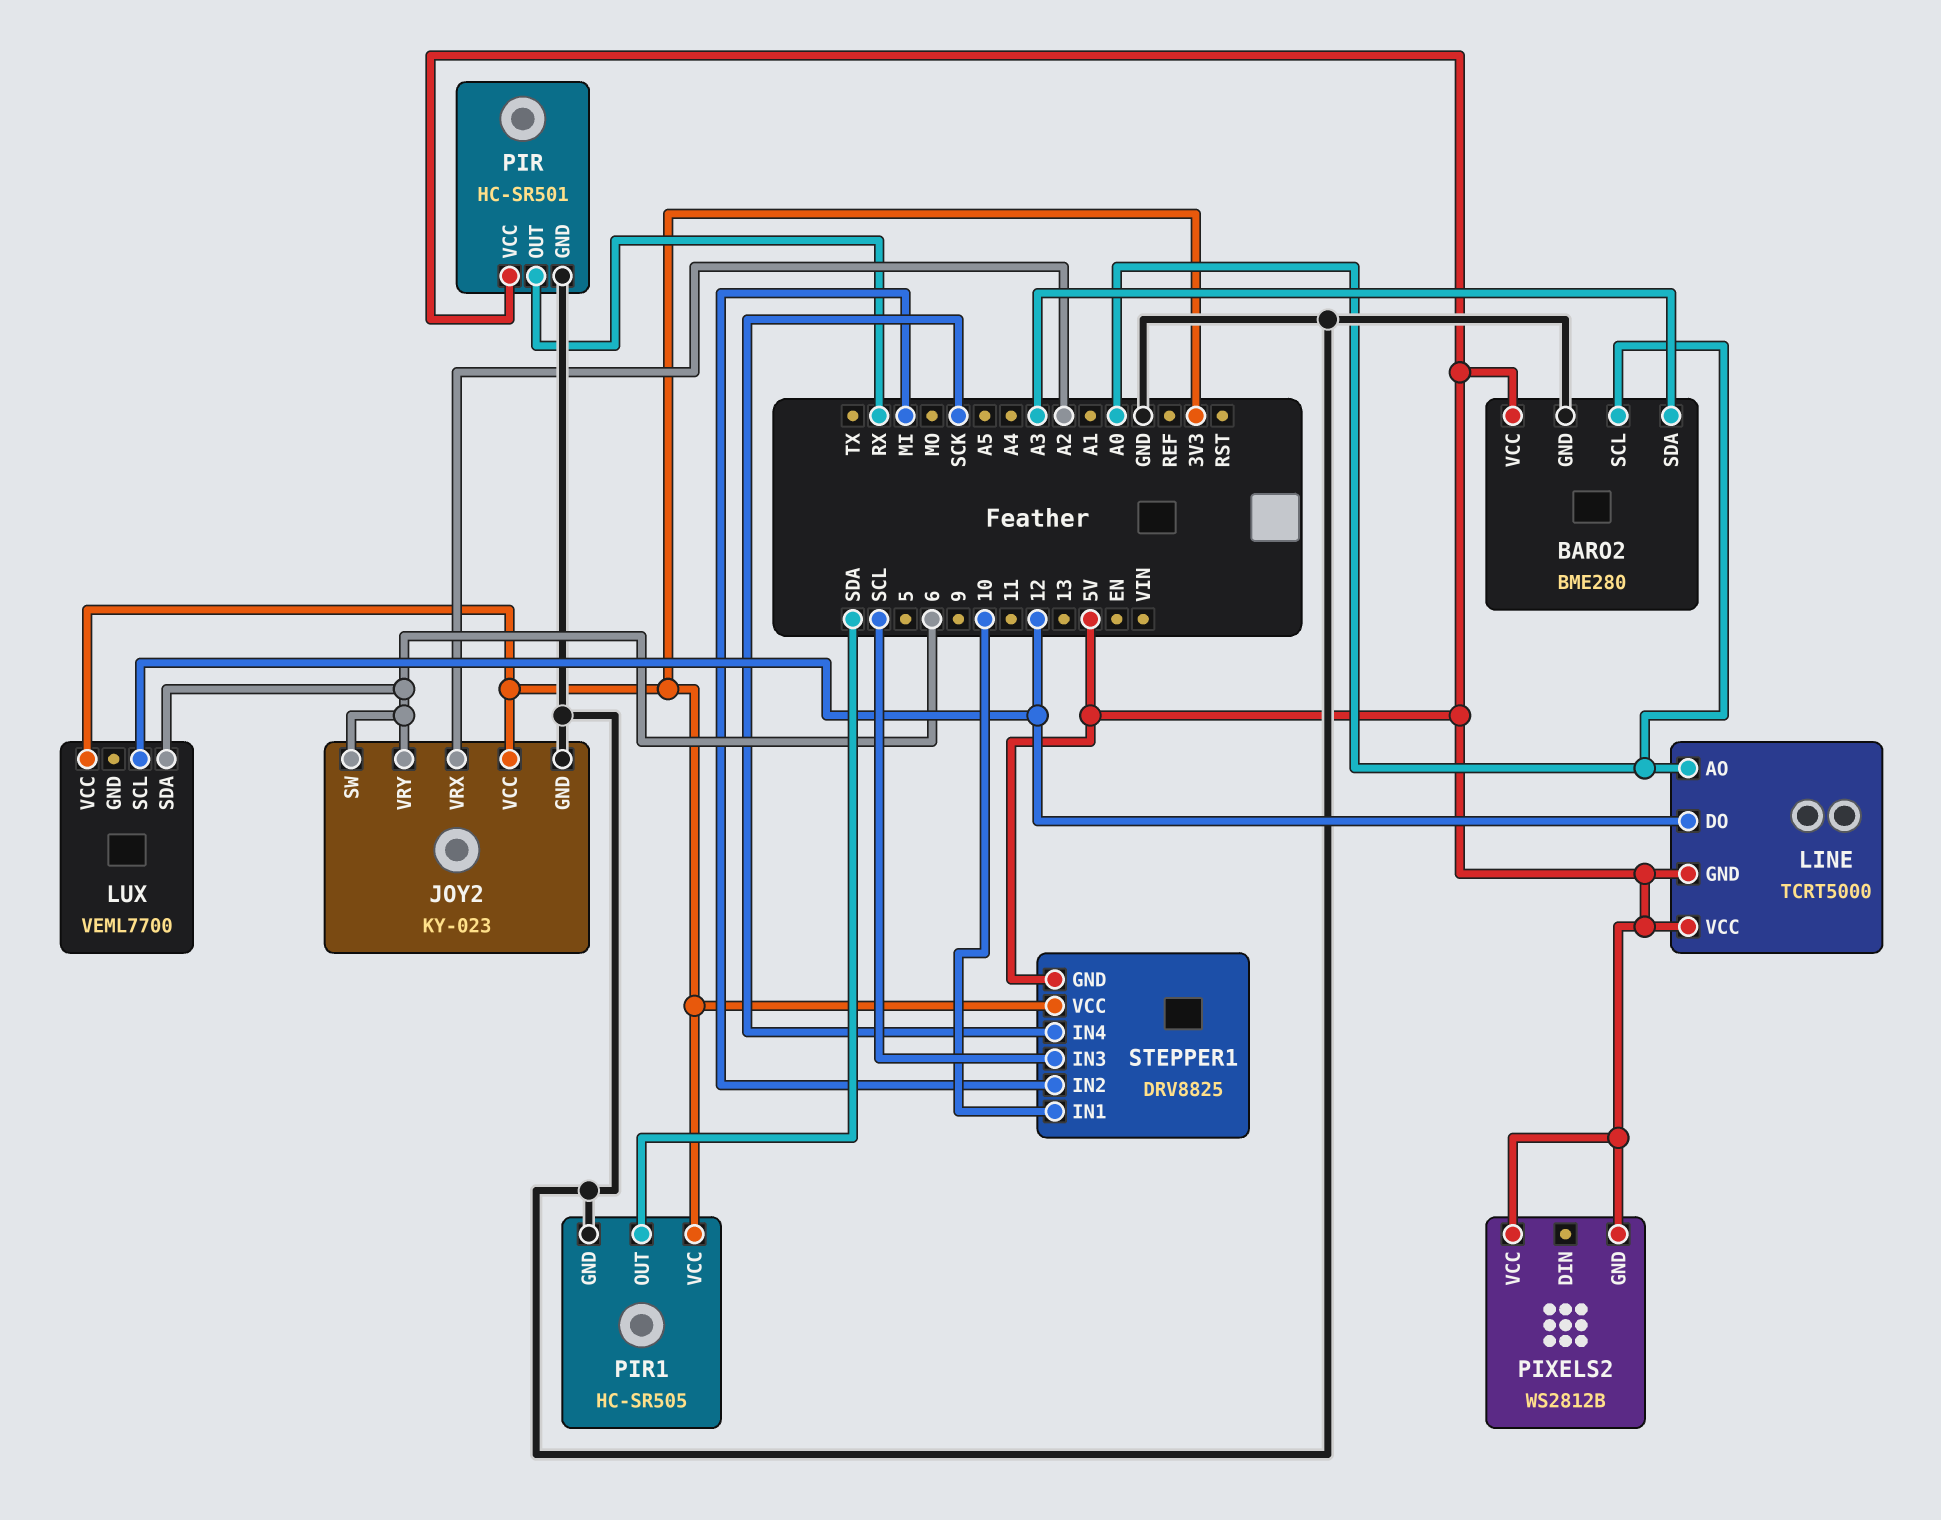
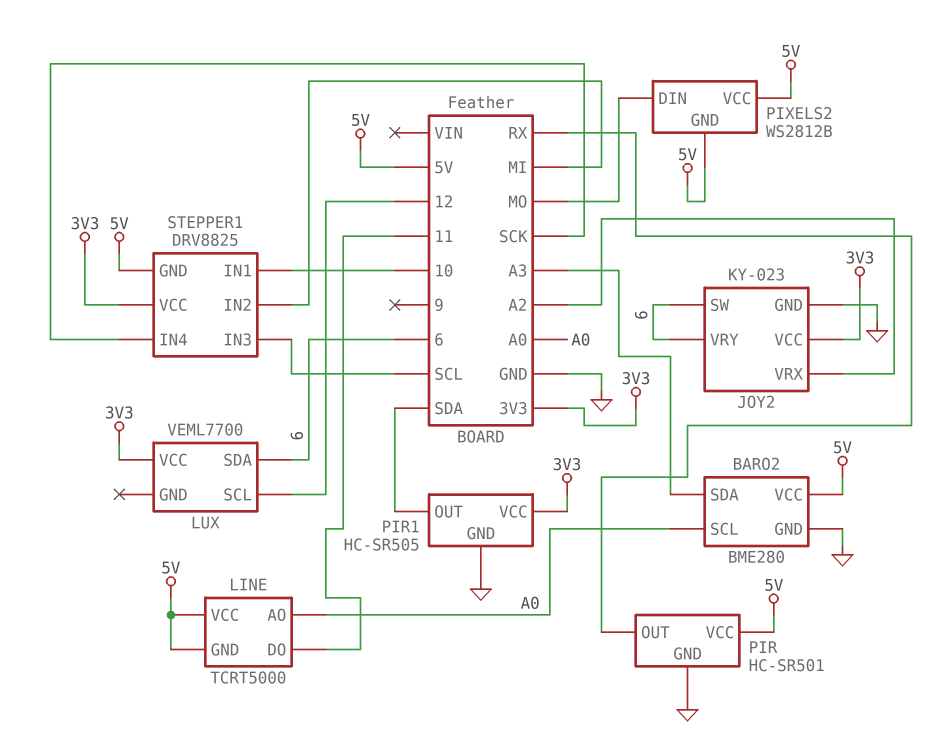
LINE pin DO: 12 -> 11
PIXELS2 pin DIN: none -> MO

